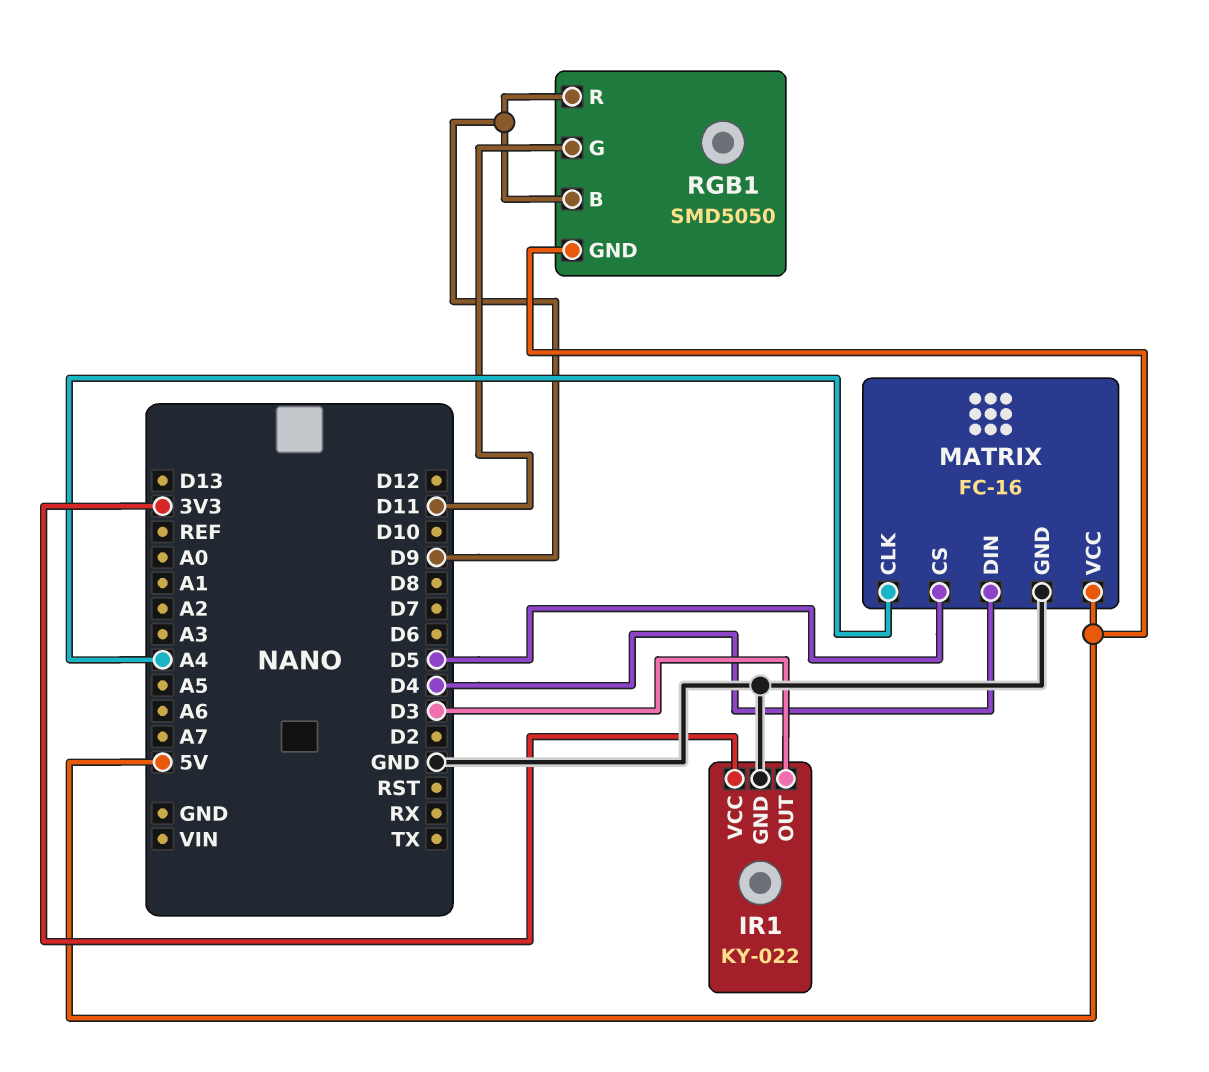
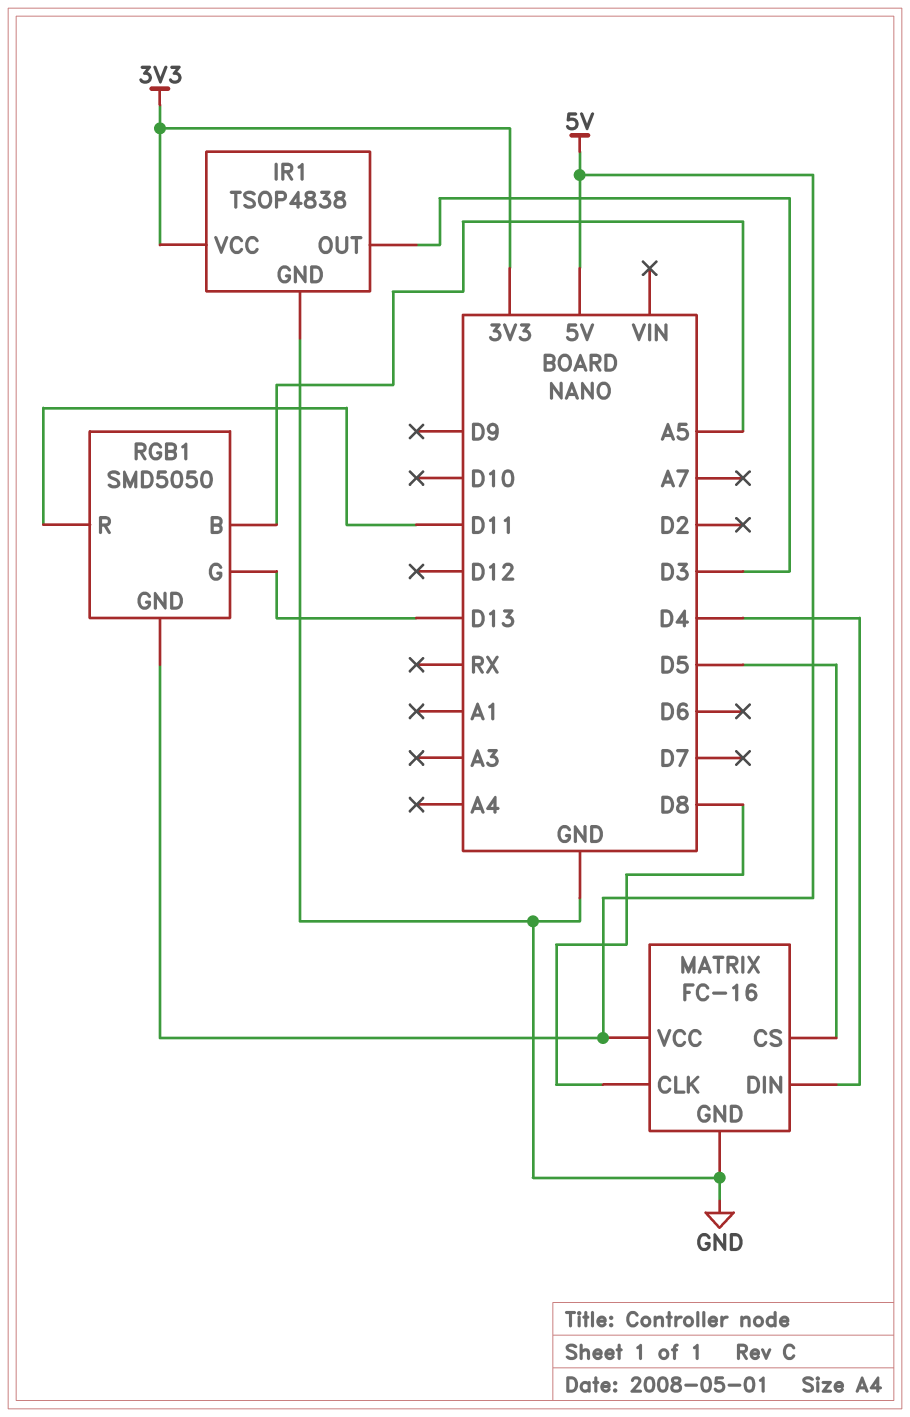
IR1: KY-022 -> TSOP4838
MATRIX pin CLK: A4 -> D8
RGB1 pin B: D9 -> A5
RGB1 pin G: D11 -> D13
RGB1 pin R: D9 -> D11

